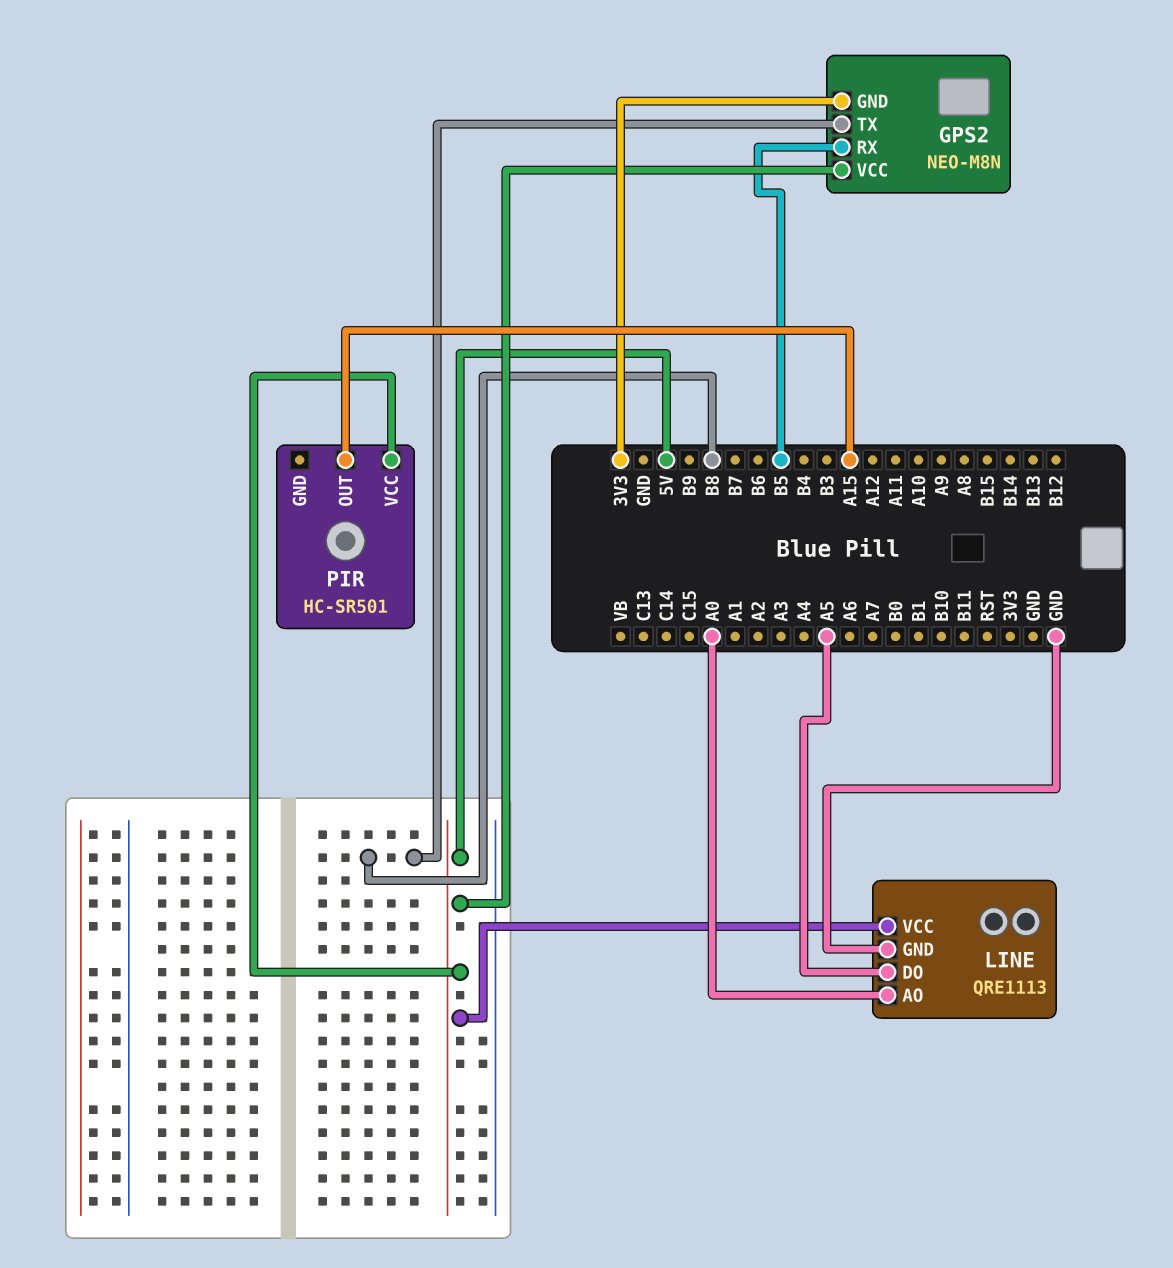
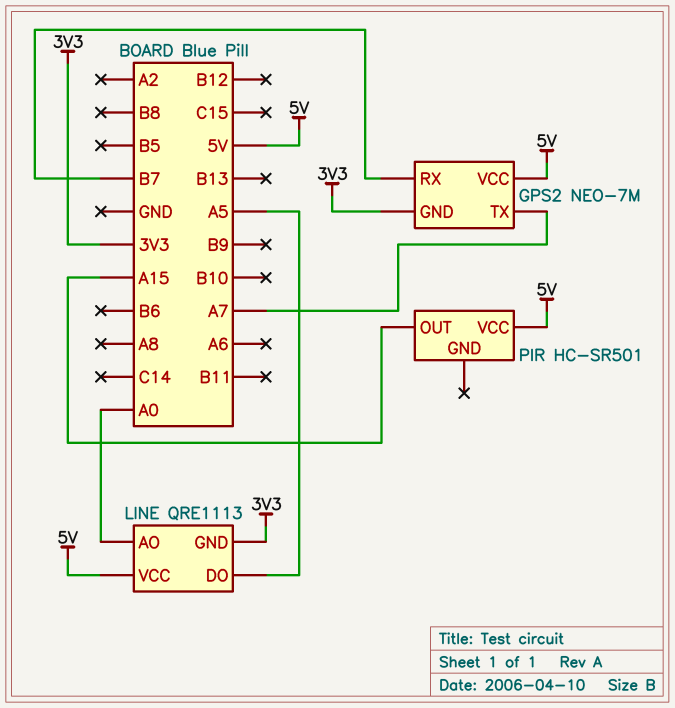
GPS2: NEO-M8N -> NEO-7M
GPS2 pin RX: B5 -> B7
GPS2 pin TX: B8 -> A7
LINE pin GND: GND -> 3V3

